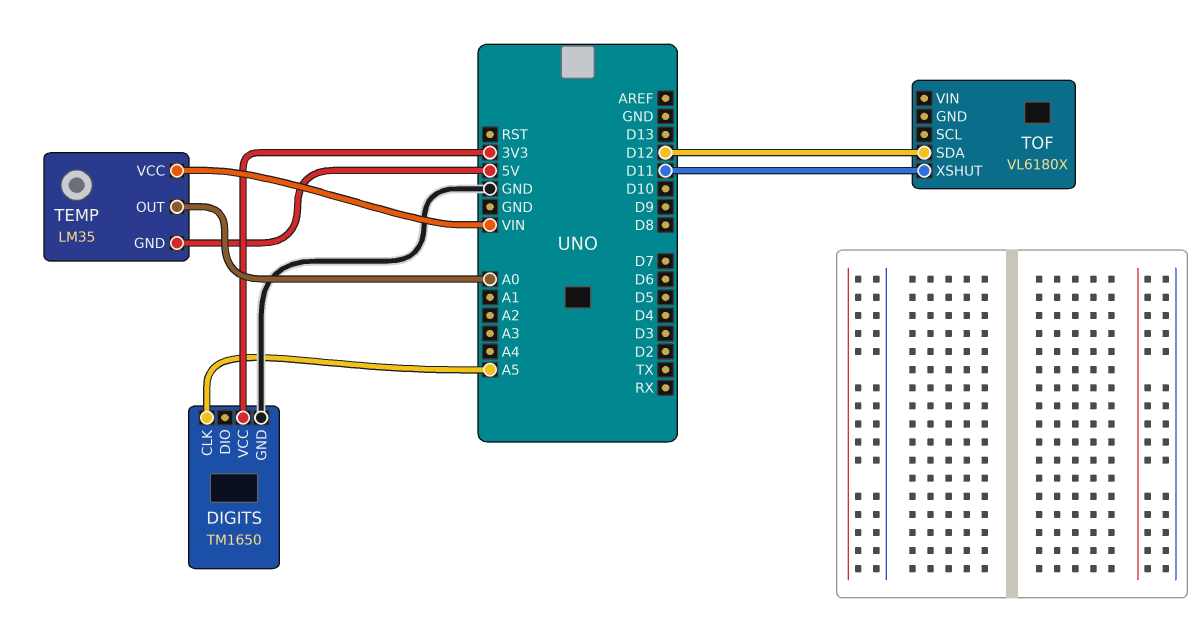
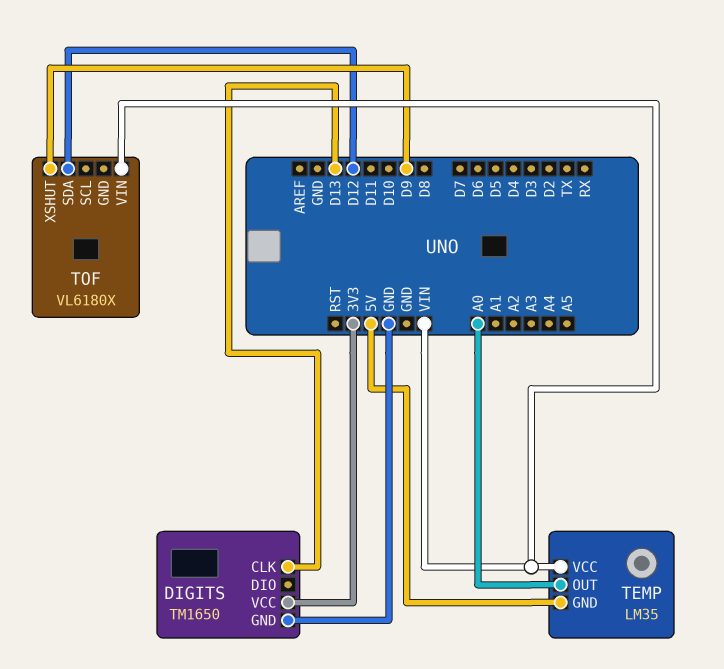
DIGITS pin CLK: A5 -> D13
TOF pin VIN: none -> VIN
TOF pin XSHUT: D11 -> D9

